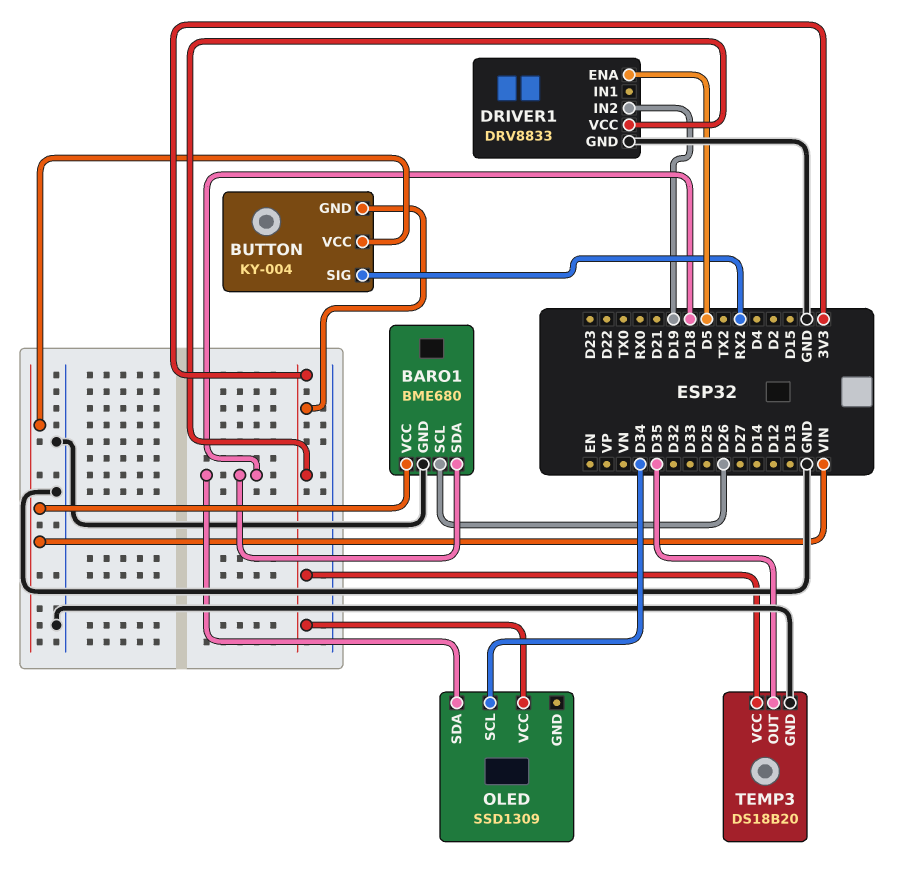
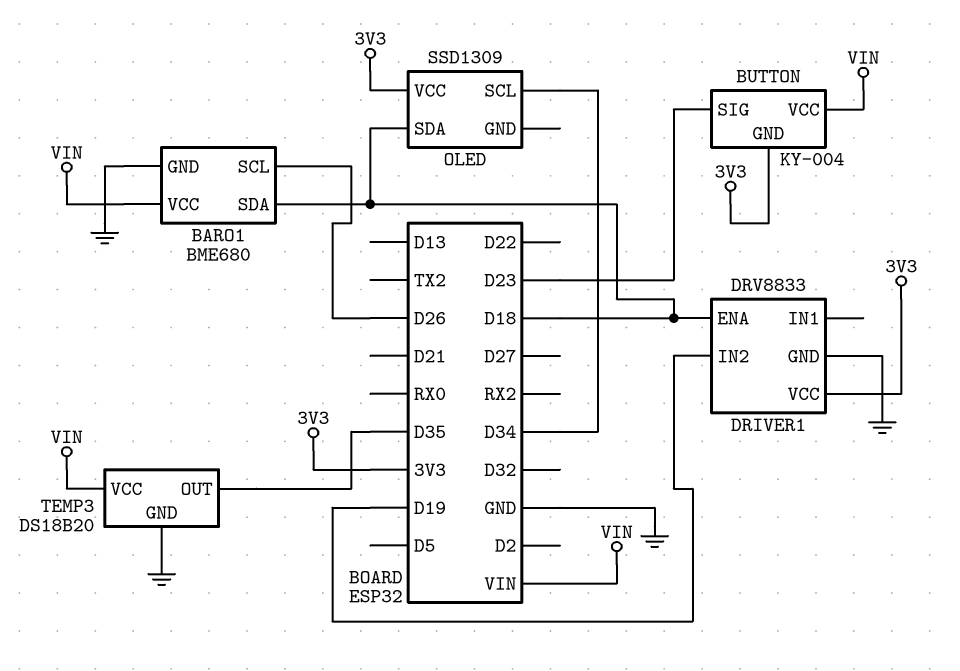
BUTTON pin SIG: RX2 -> D23
DRIVER1 pin ENA: D5 -> D18
TEMP3 pin VCC: 3V3 -> VIN

